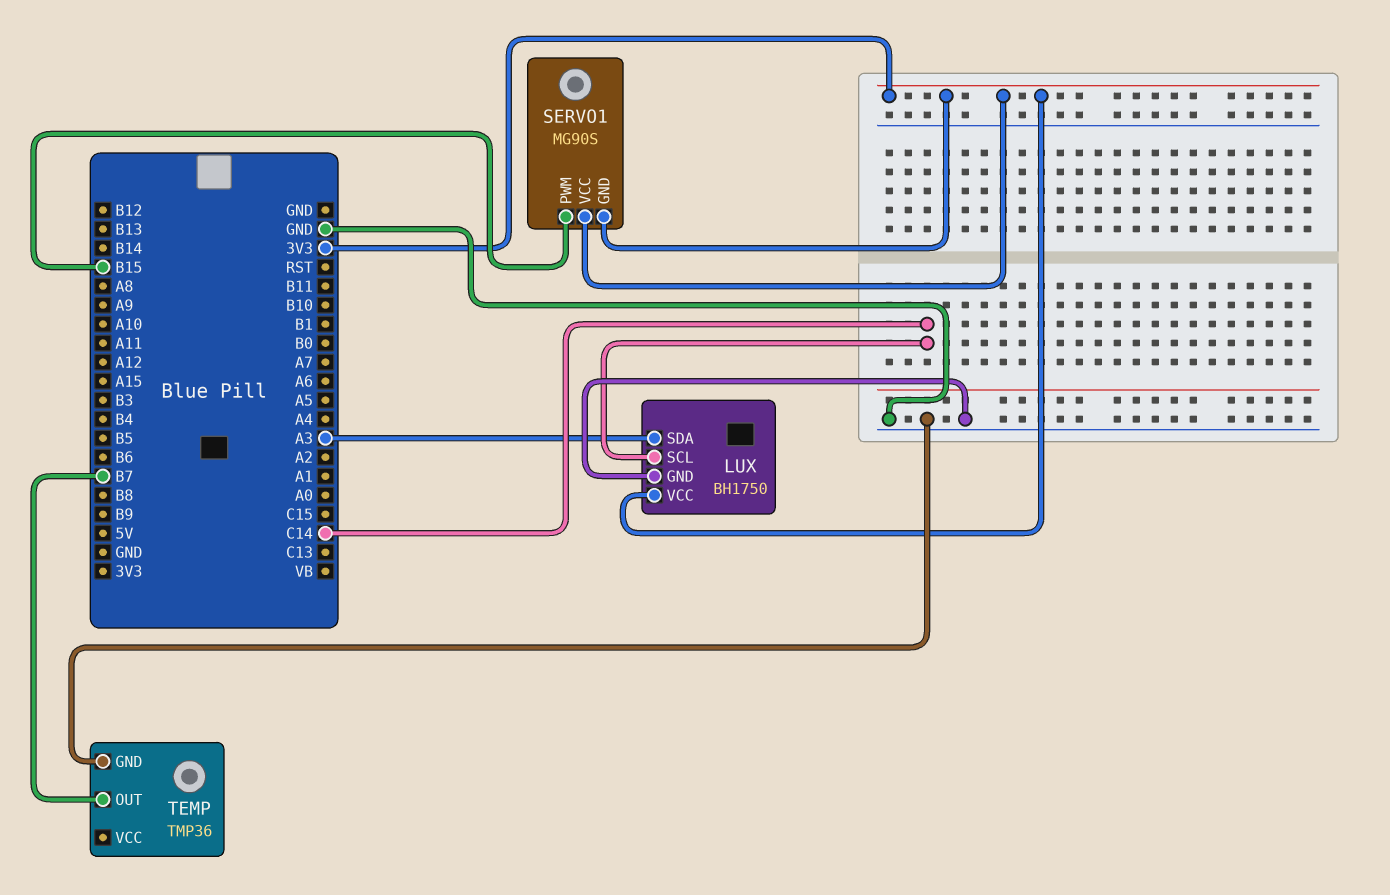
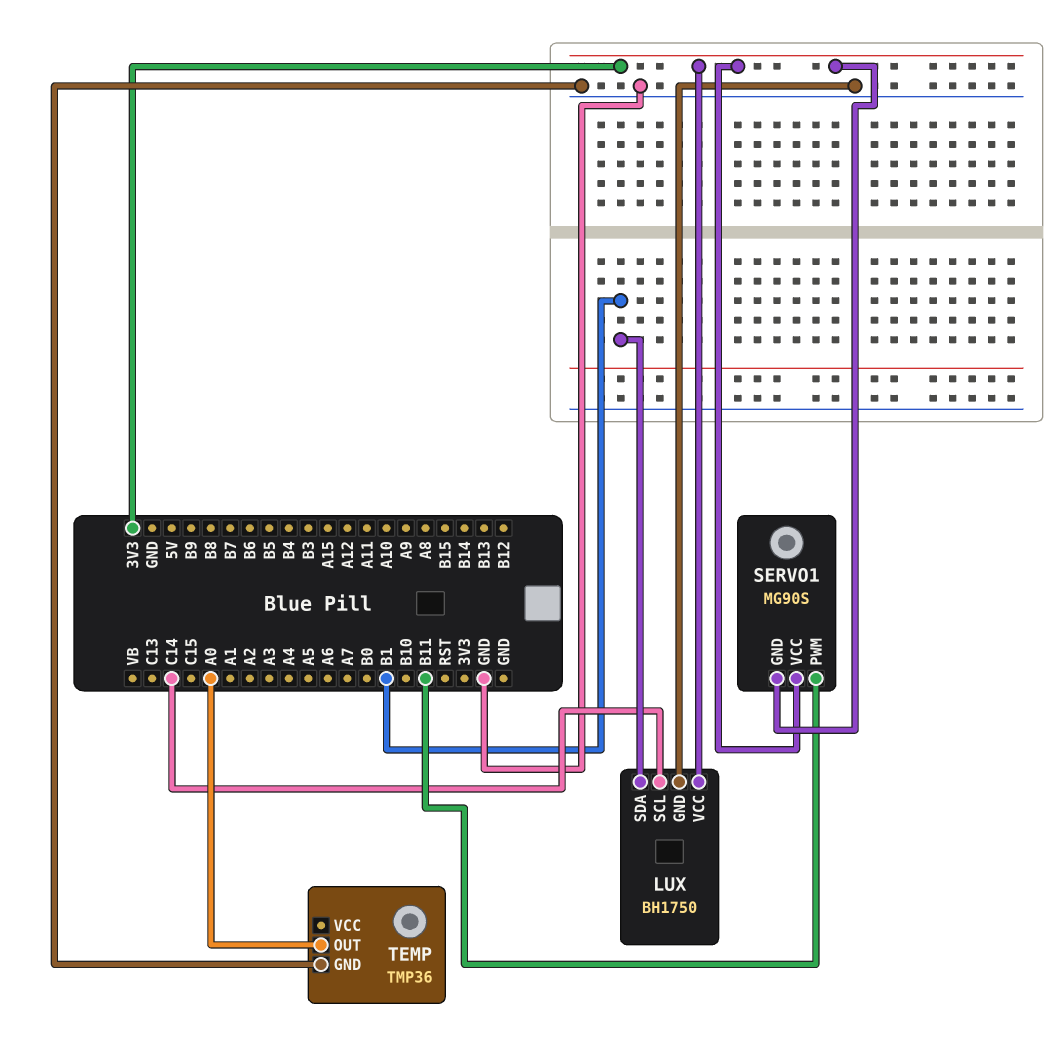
LUX pin SDA: A3 -> B1
SERVO1 pin PWM: B15 -> B11
TEMP pin OUT: B7 -> A0

